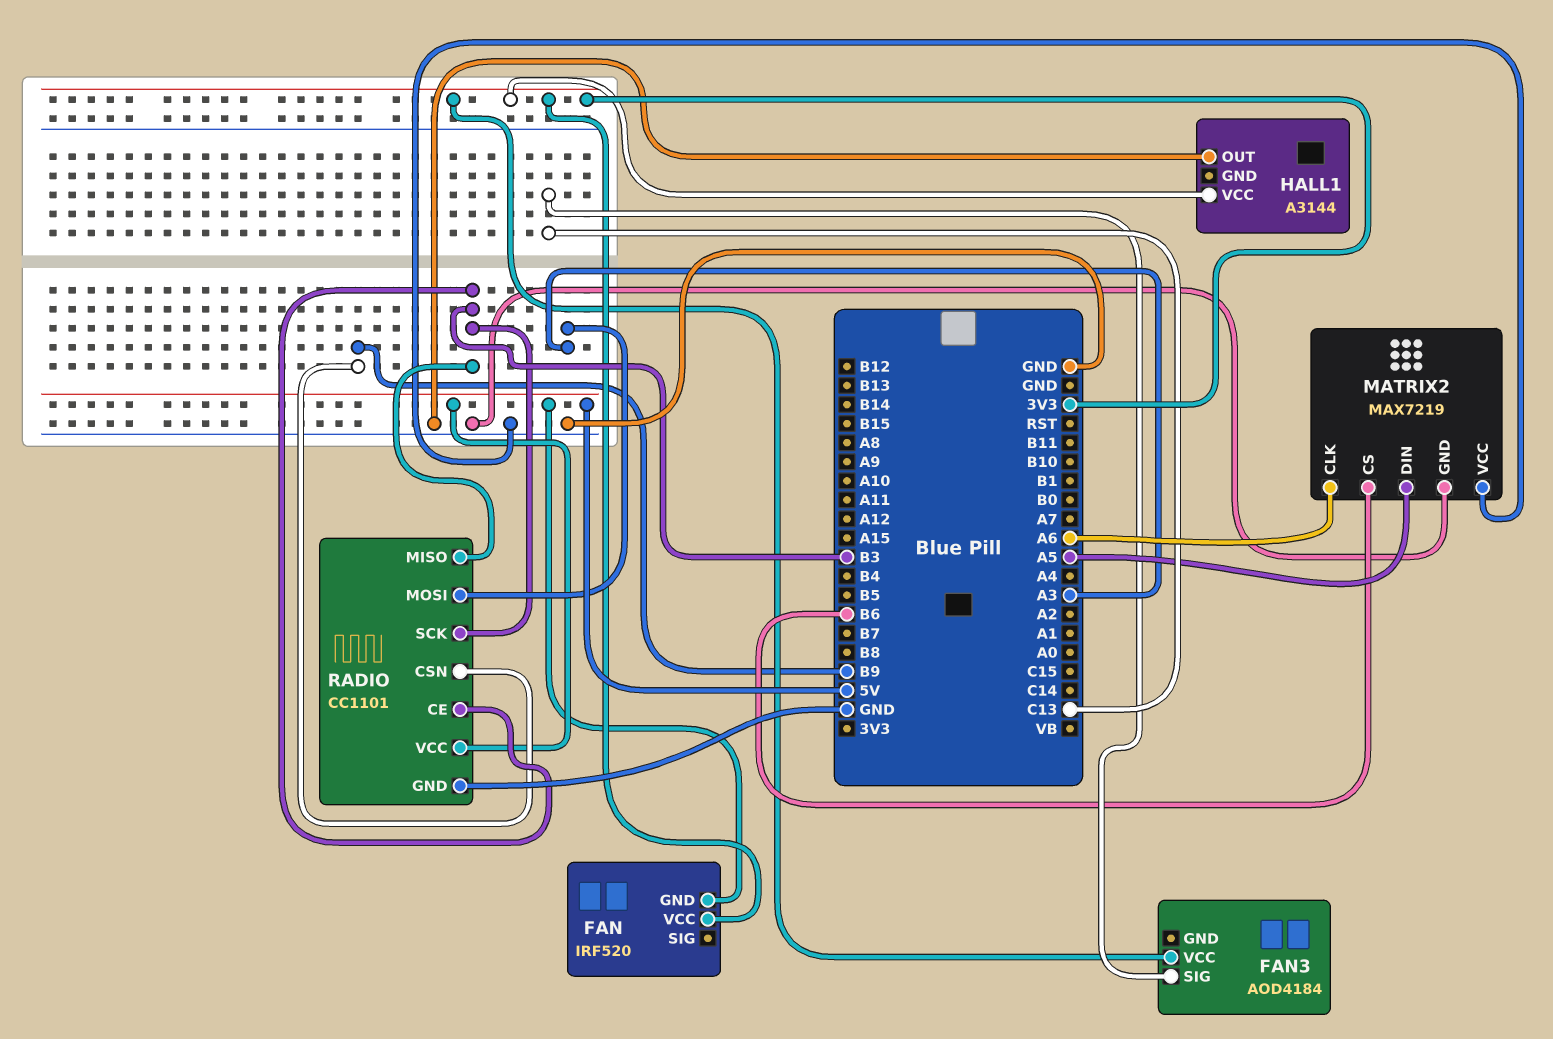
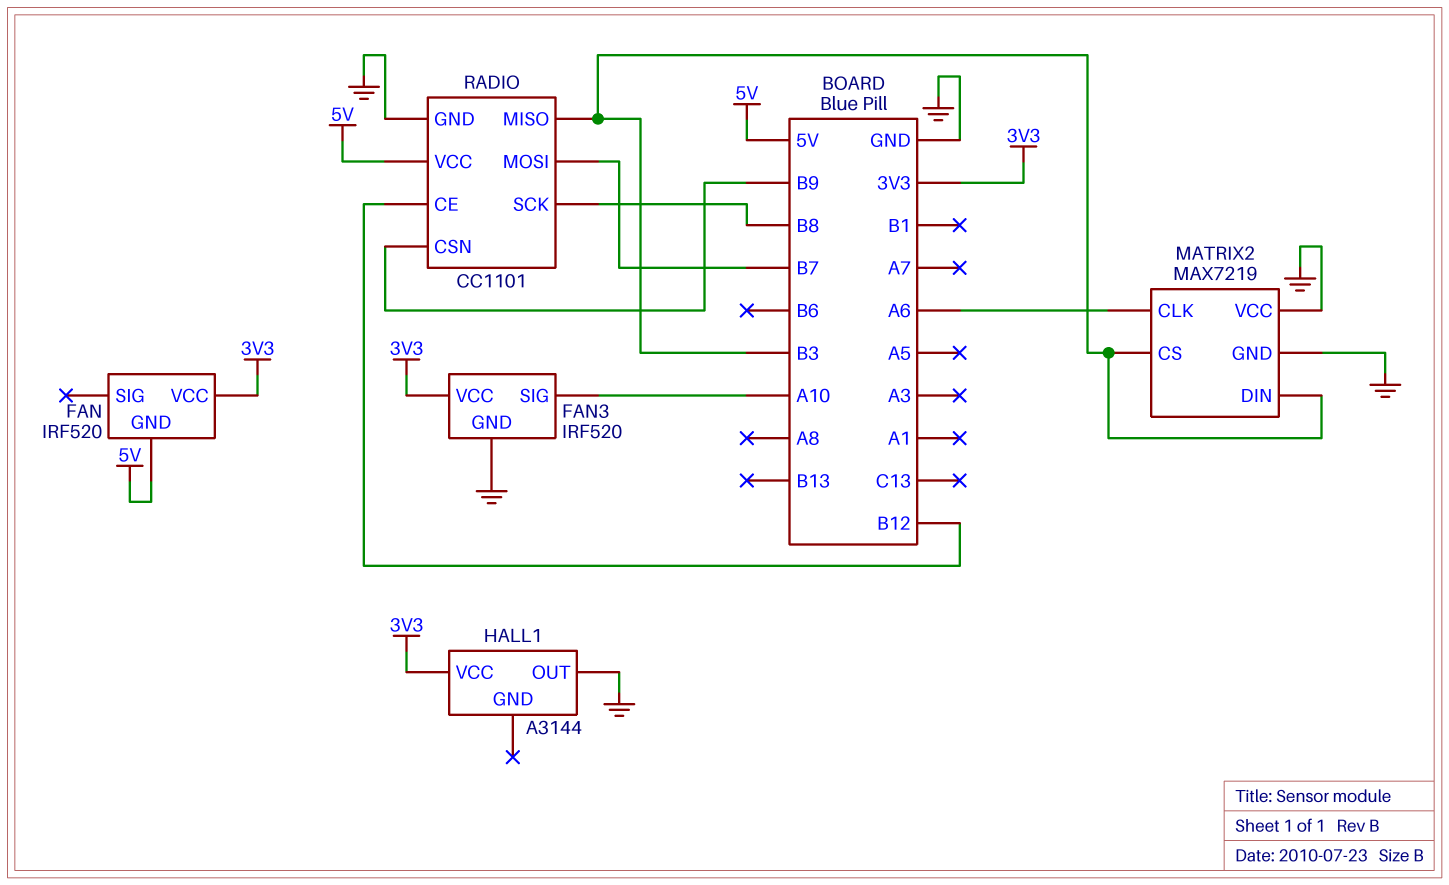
FAN3: AOD4184 -> IRF520
FAN3 pin GND: none -> GND
FAN3 pin SIG: C13 -> A10
MATRIX2 pin CS: B6 -> B3
MATRIX2 pin DIN: A5 -> B3
RADIO pin CE: B3 -> B12
RADIO pin MOSI: A3 -> B7
RADIO pin SCK: B3 -> B8

